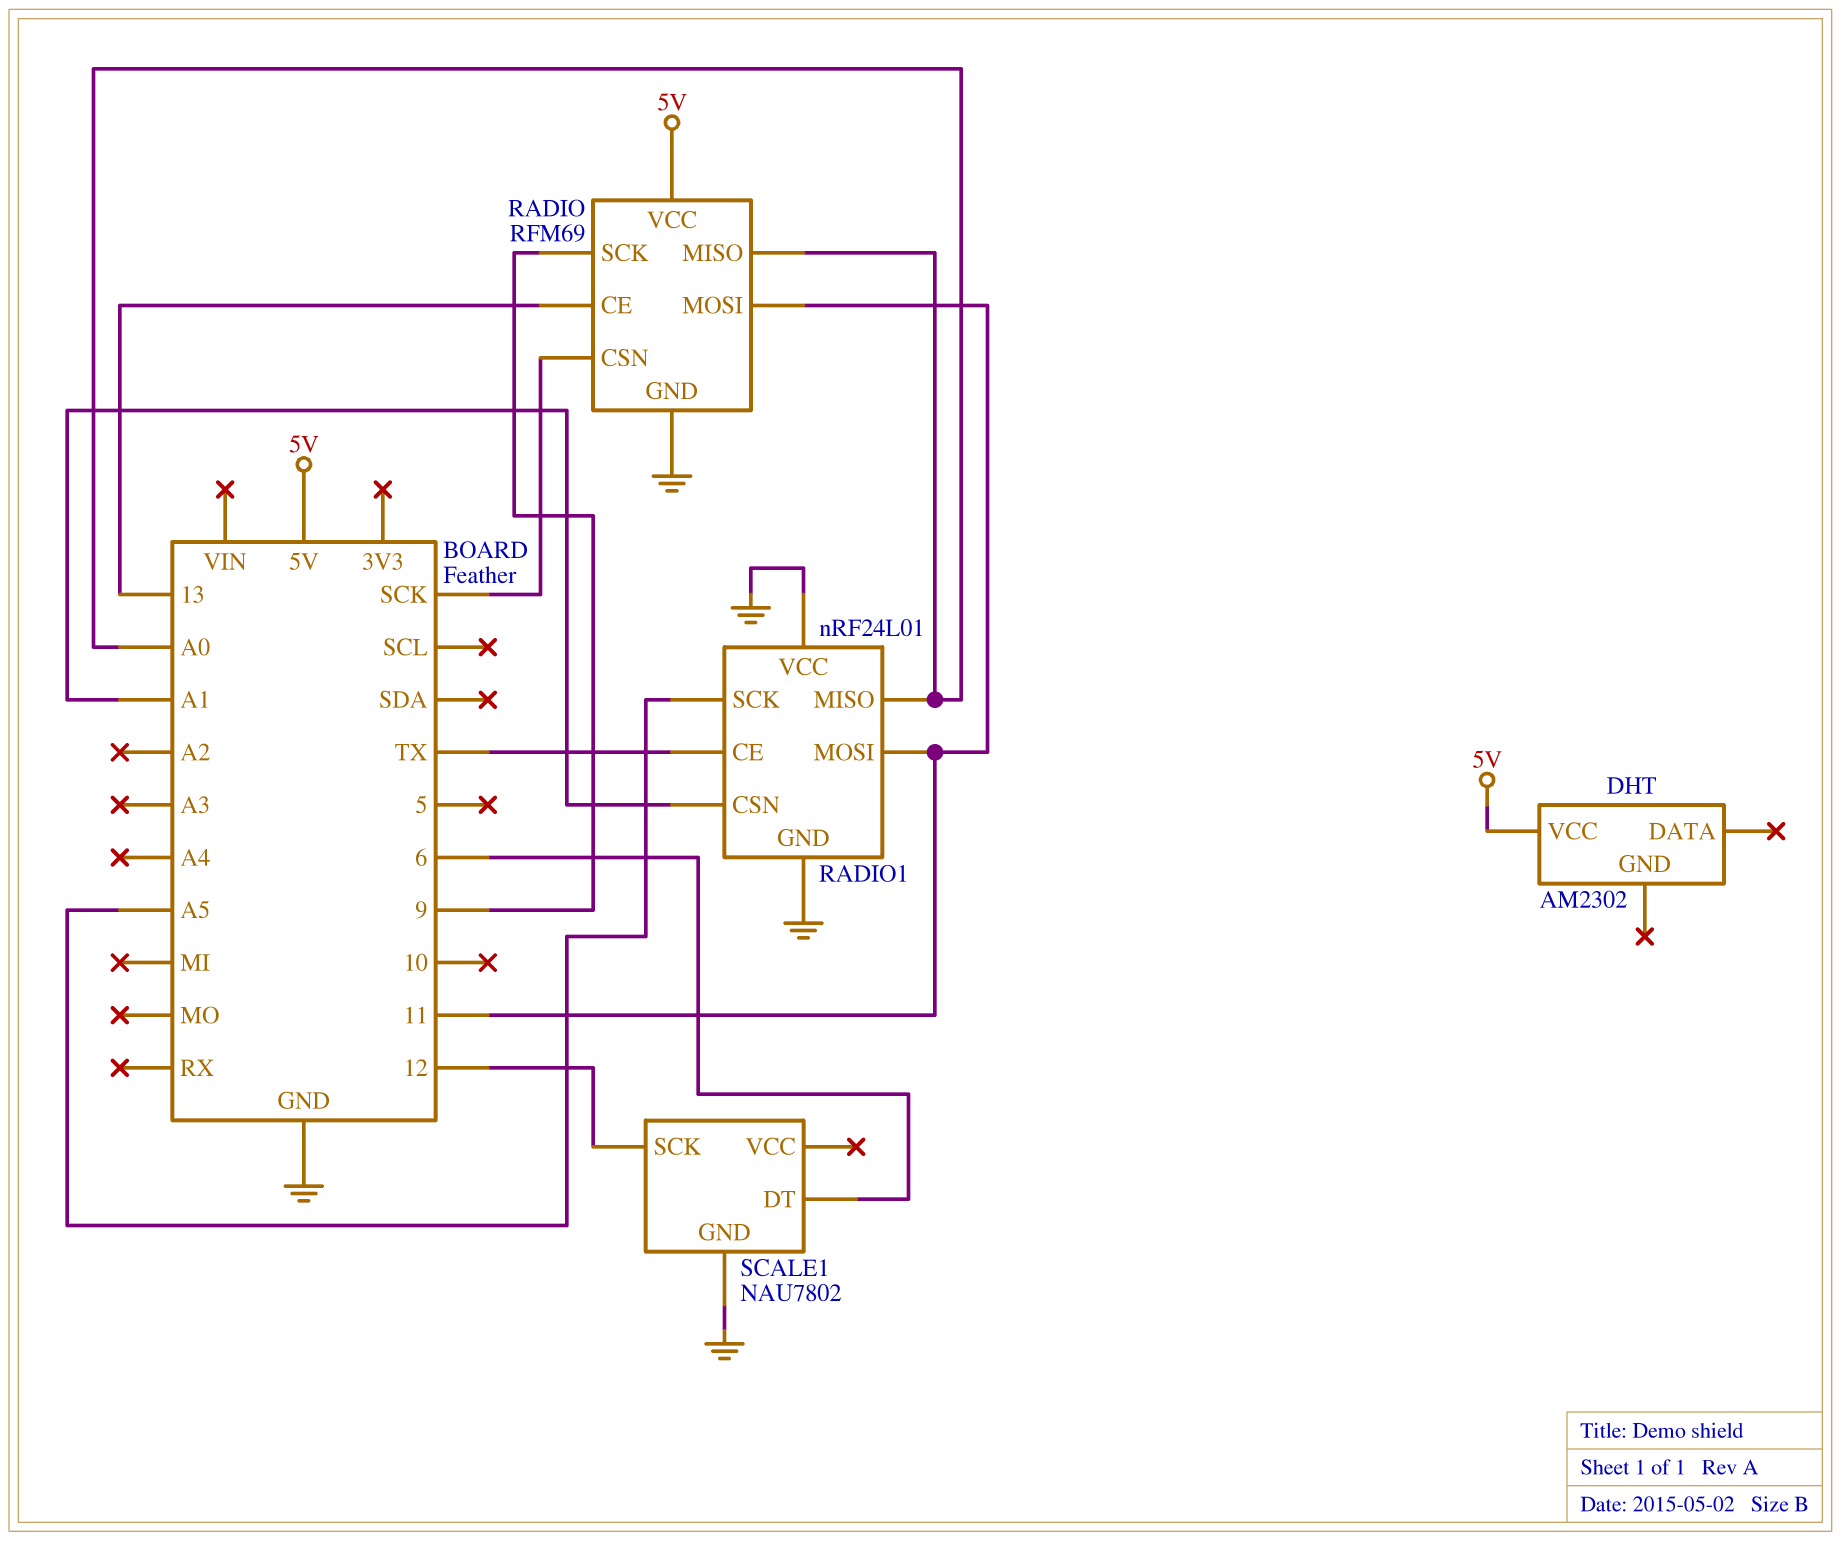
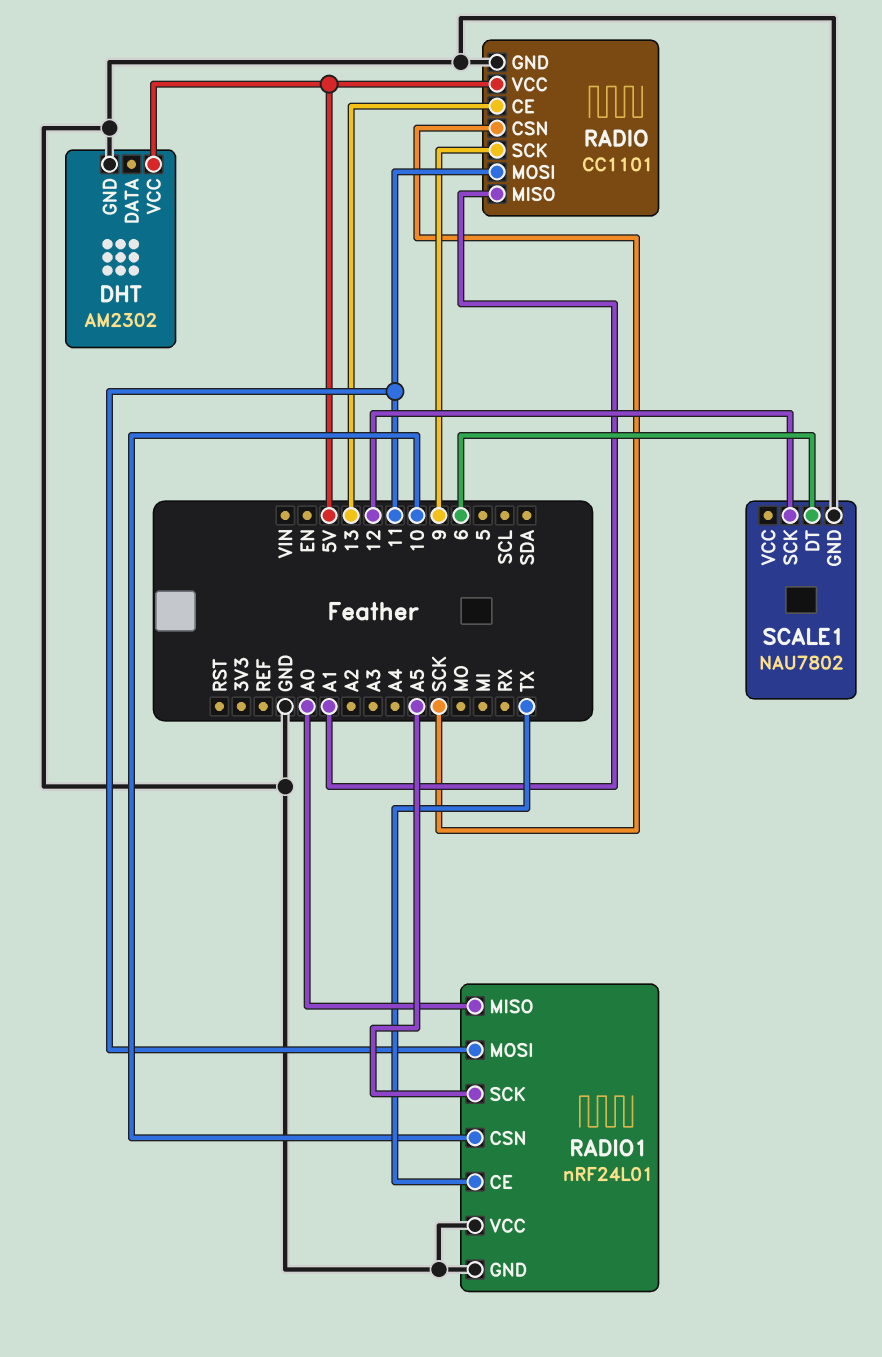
DHT pin GND: none -> GND
RADIO: RFM69 -> CC1101
RADIO pin MISO: A0 -> A1
RADIO1 pin CSN: A1 -> 10

